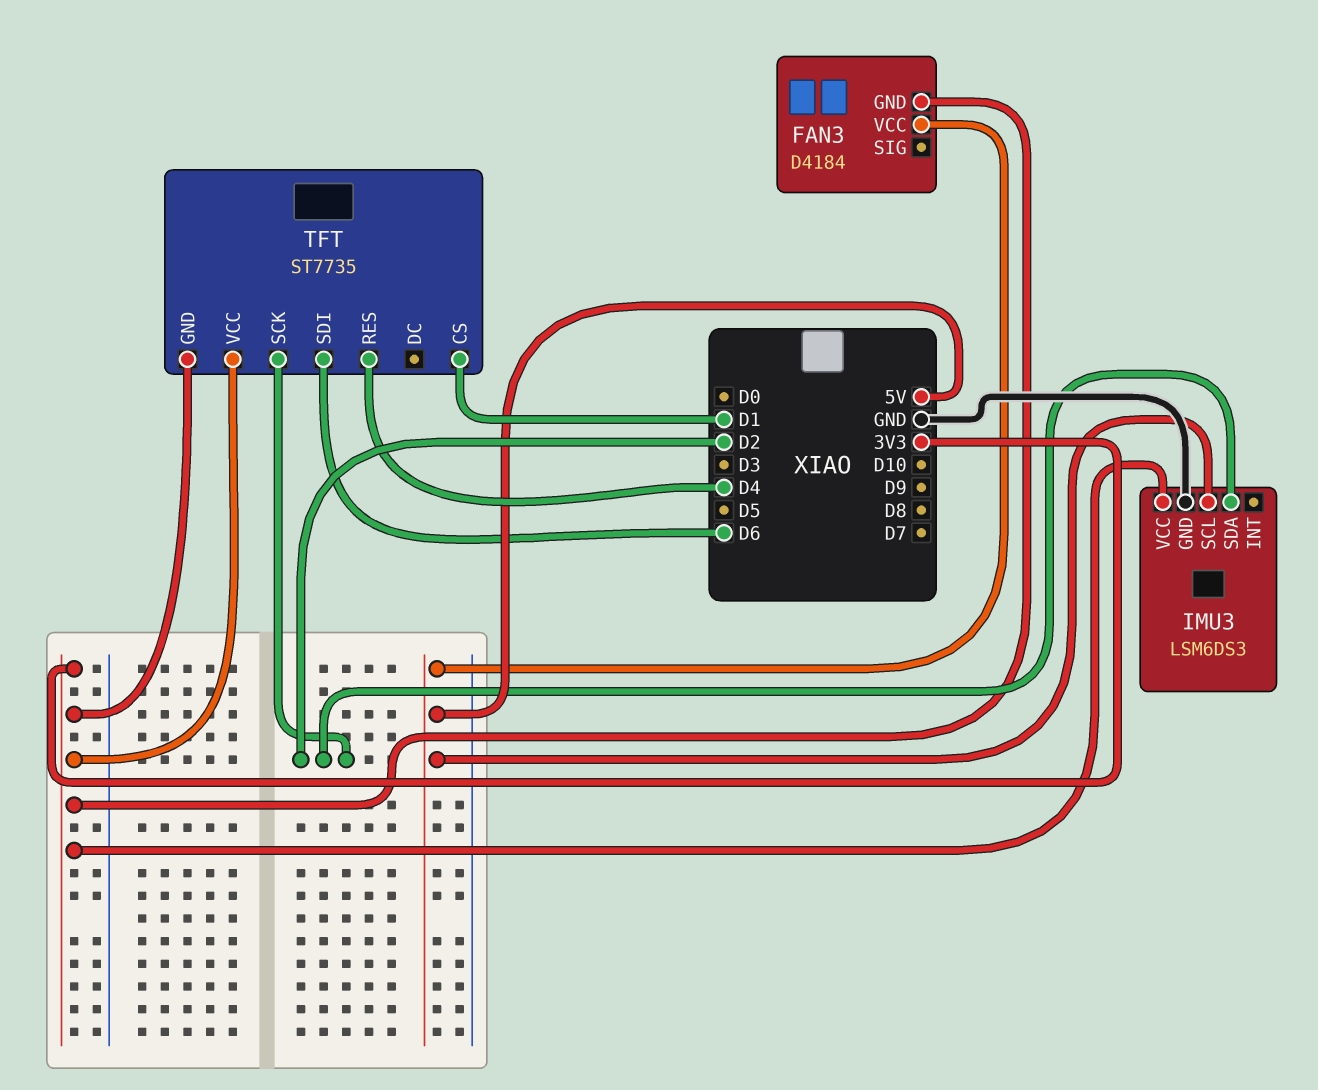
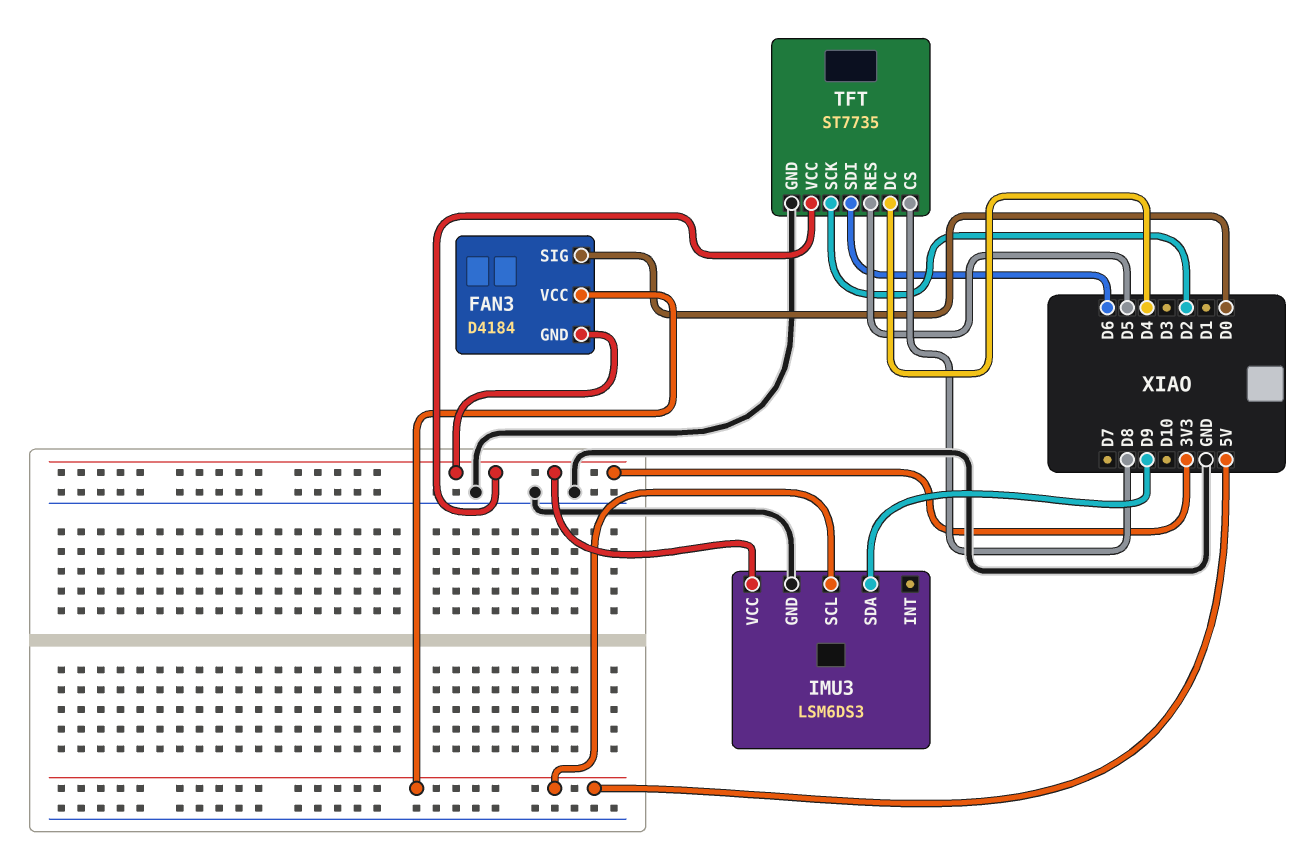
FAN3 pin SIG: none -> D0
IMU3 pin SDA: D2 -> D9
TFT pin CS: D1 -> D8
TFT pin DC: none -> D4
TFT pin GND: 3V3 -> GND
TFT pin RES: D4 -> D5

